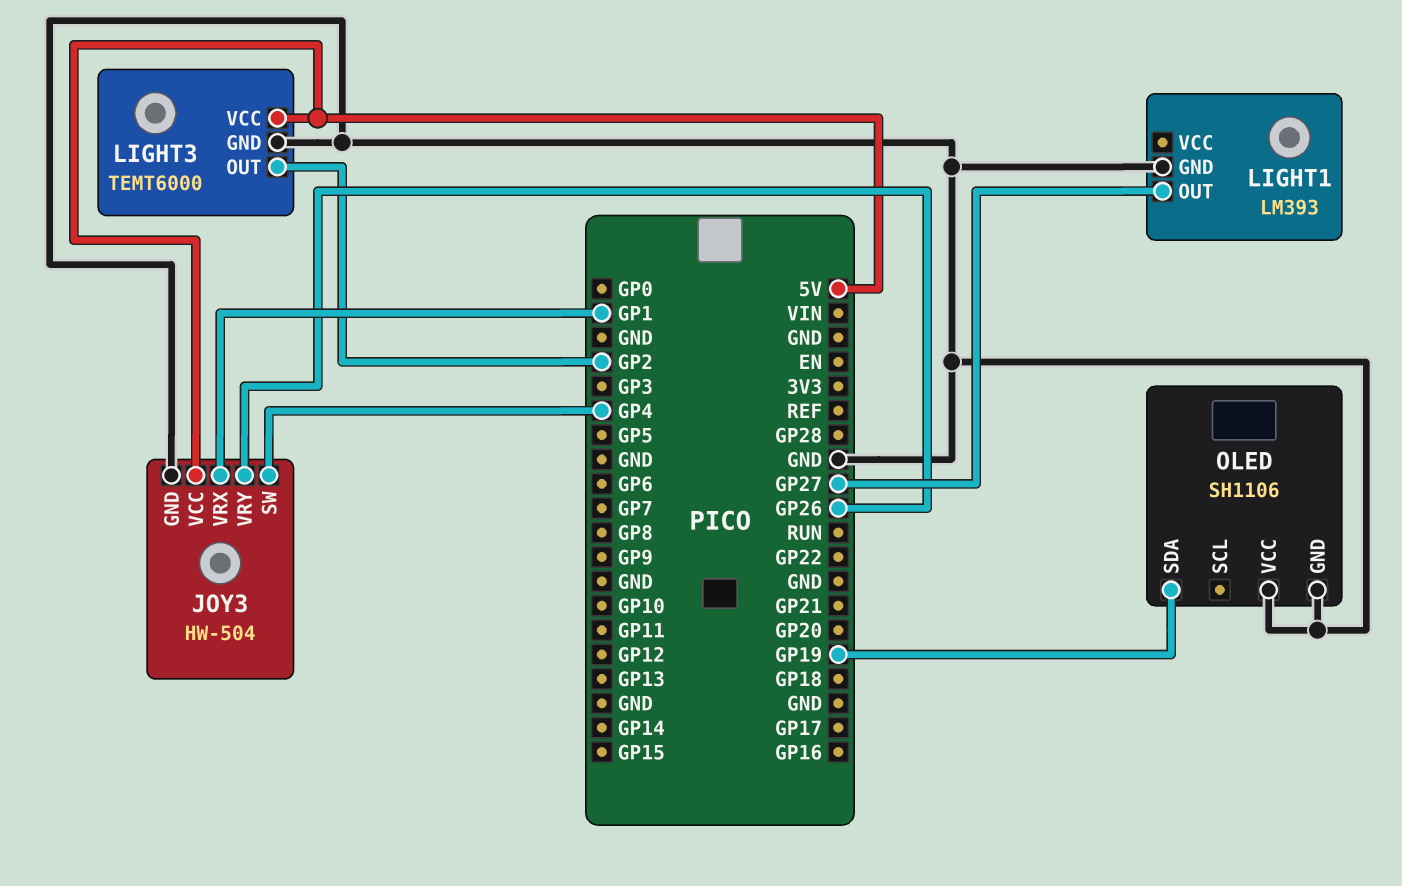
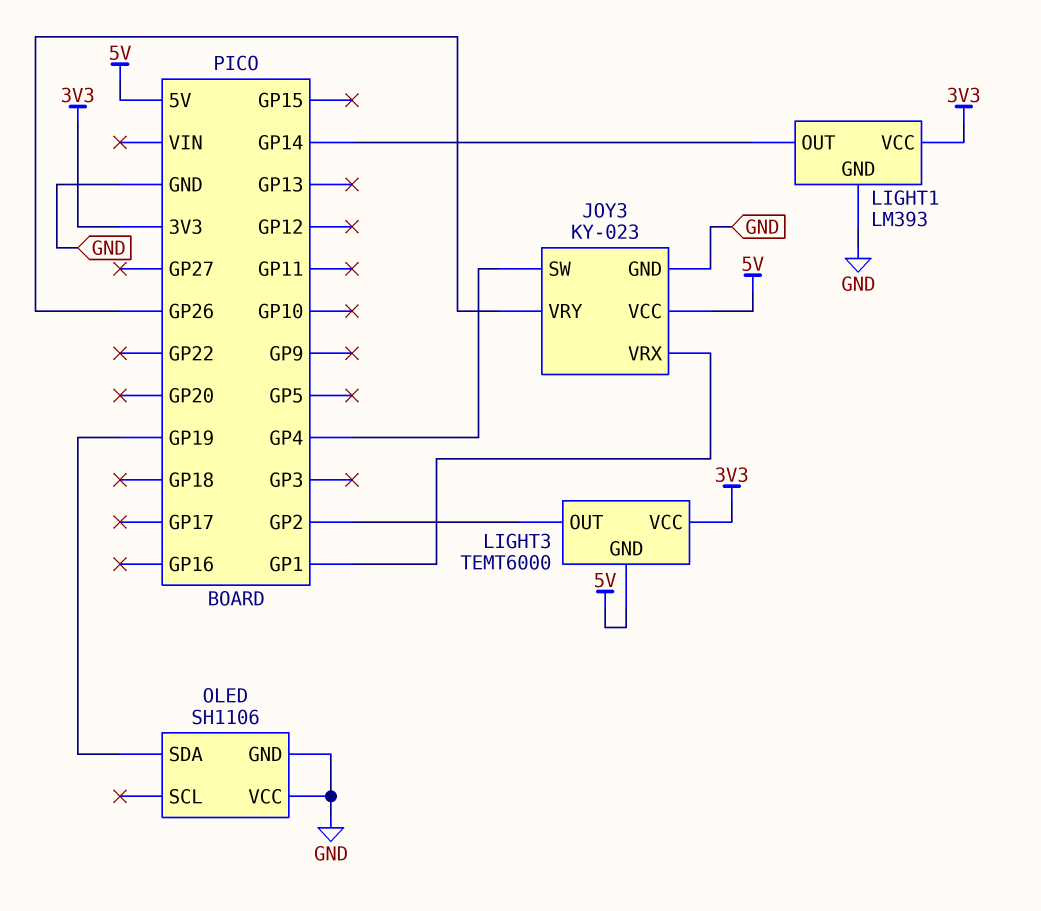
JOY3: HW-504 -> KY-023
LIGHT1 pin OUT: GP27 -> GP14
LIGHT1 pin VCC: none -> 3V3
LIGHT3 pin GND: GND -> 5V
LIGHT3 pin VCC: 5V -> 3V3

